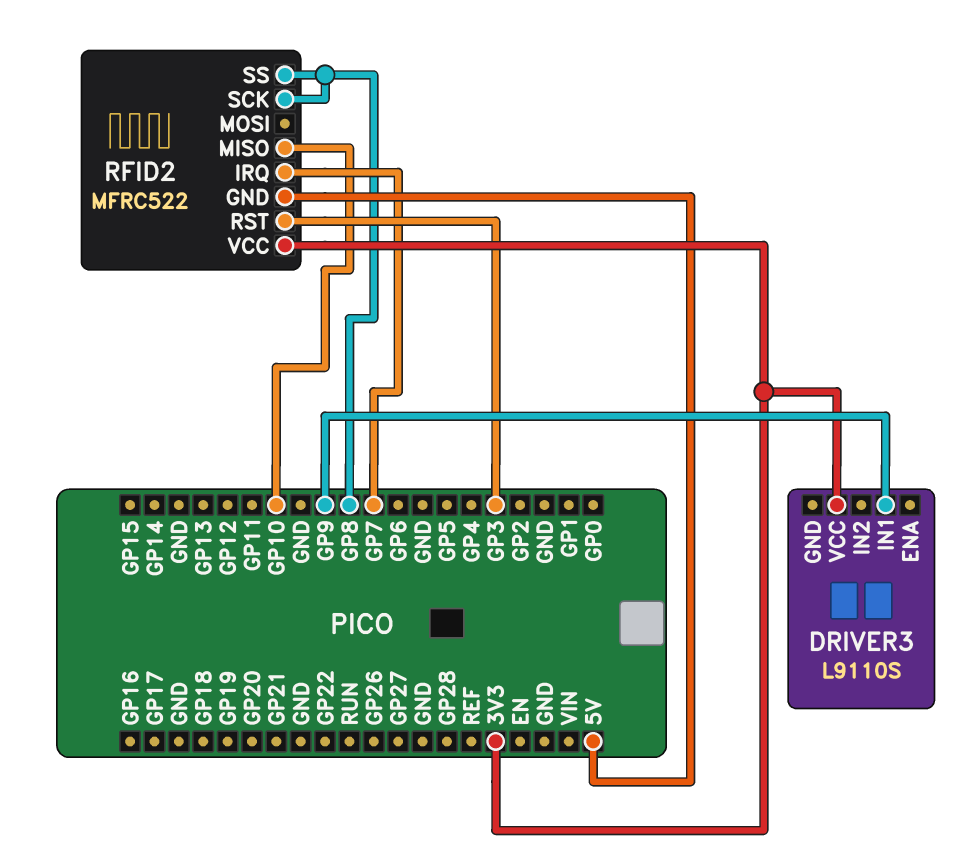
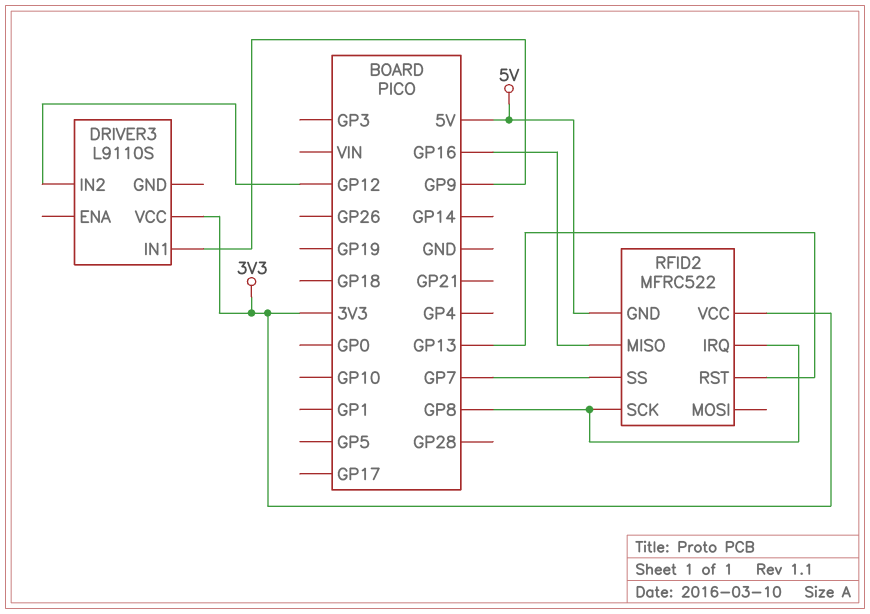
DRIVER3 pin IN2: none -> GP12
RFID2 pin IRQ: GP7 -> GP8
RFID2 pin MISO: GP10 -> GP16
RFID2 pin RST: GP3 -> GP13
RFID2 pin SS: GP8 -> GP7

